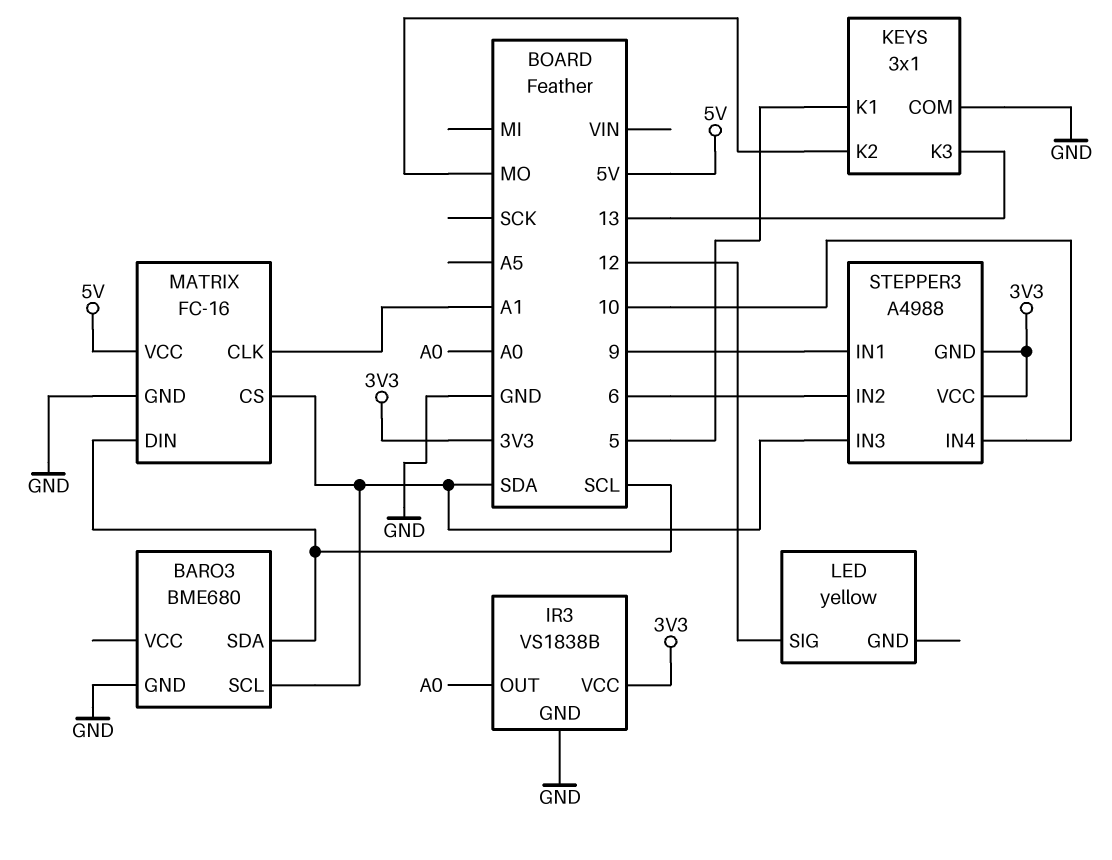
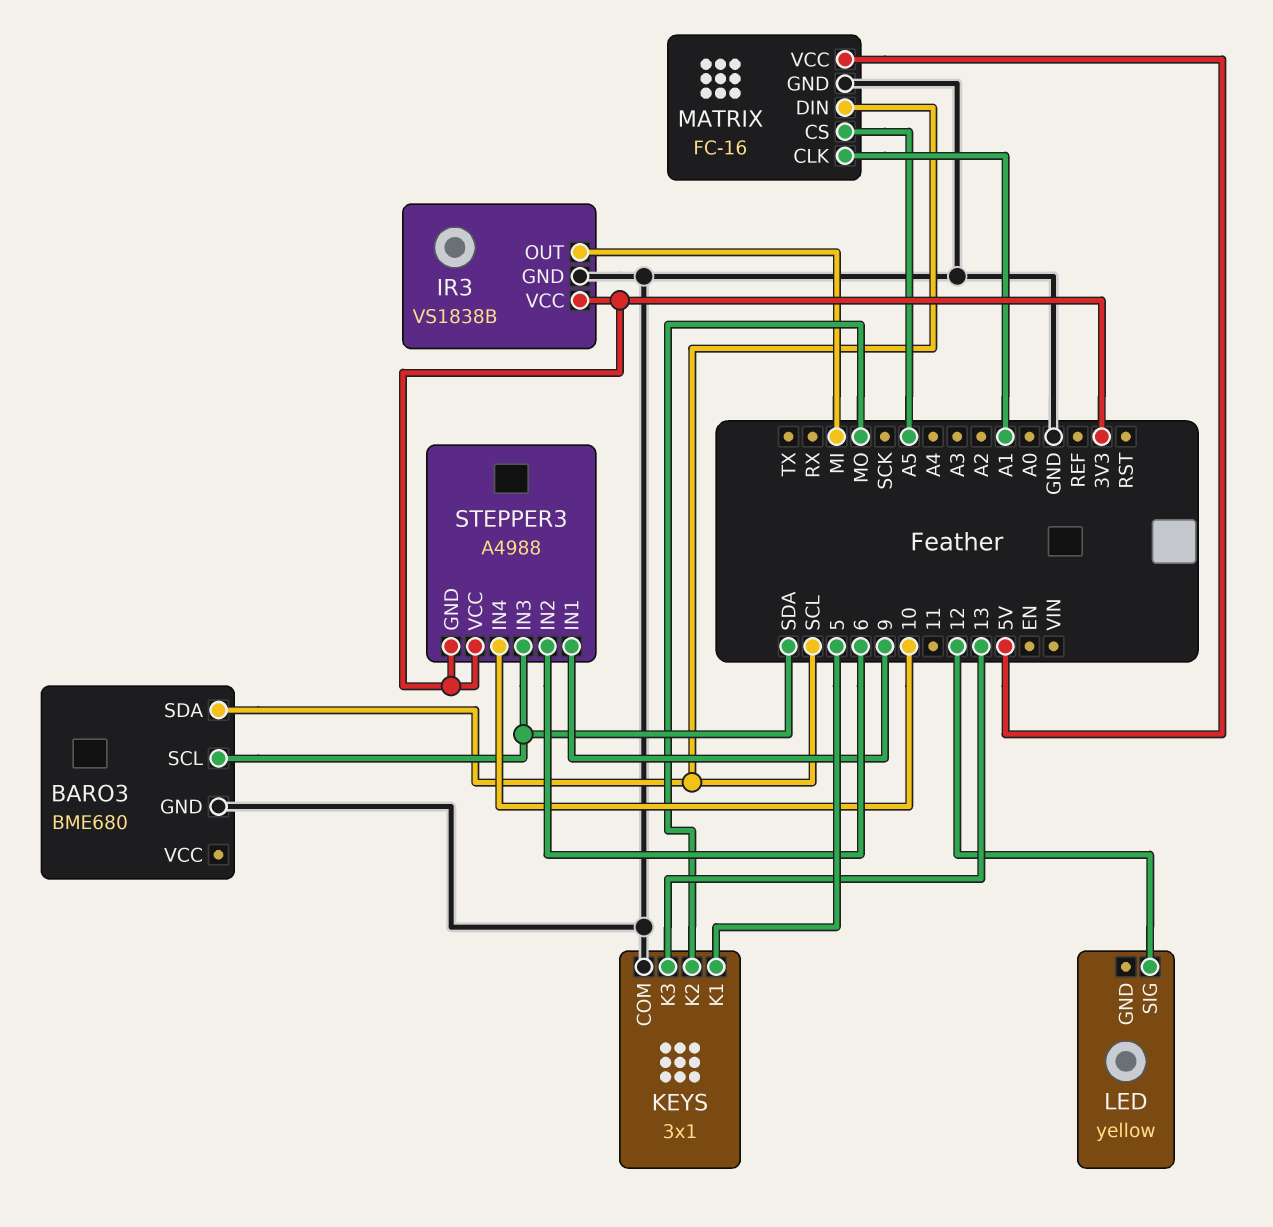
IR3 pin OUT: A0 -> MI
MATRIX pin CS: SDA -> A5

